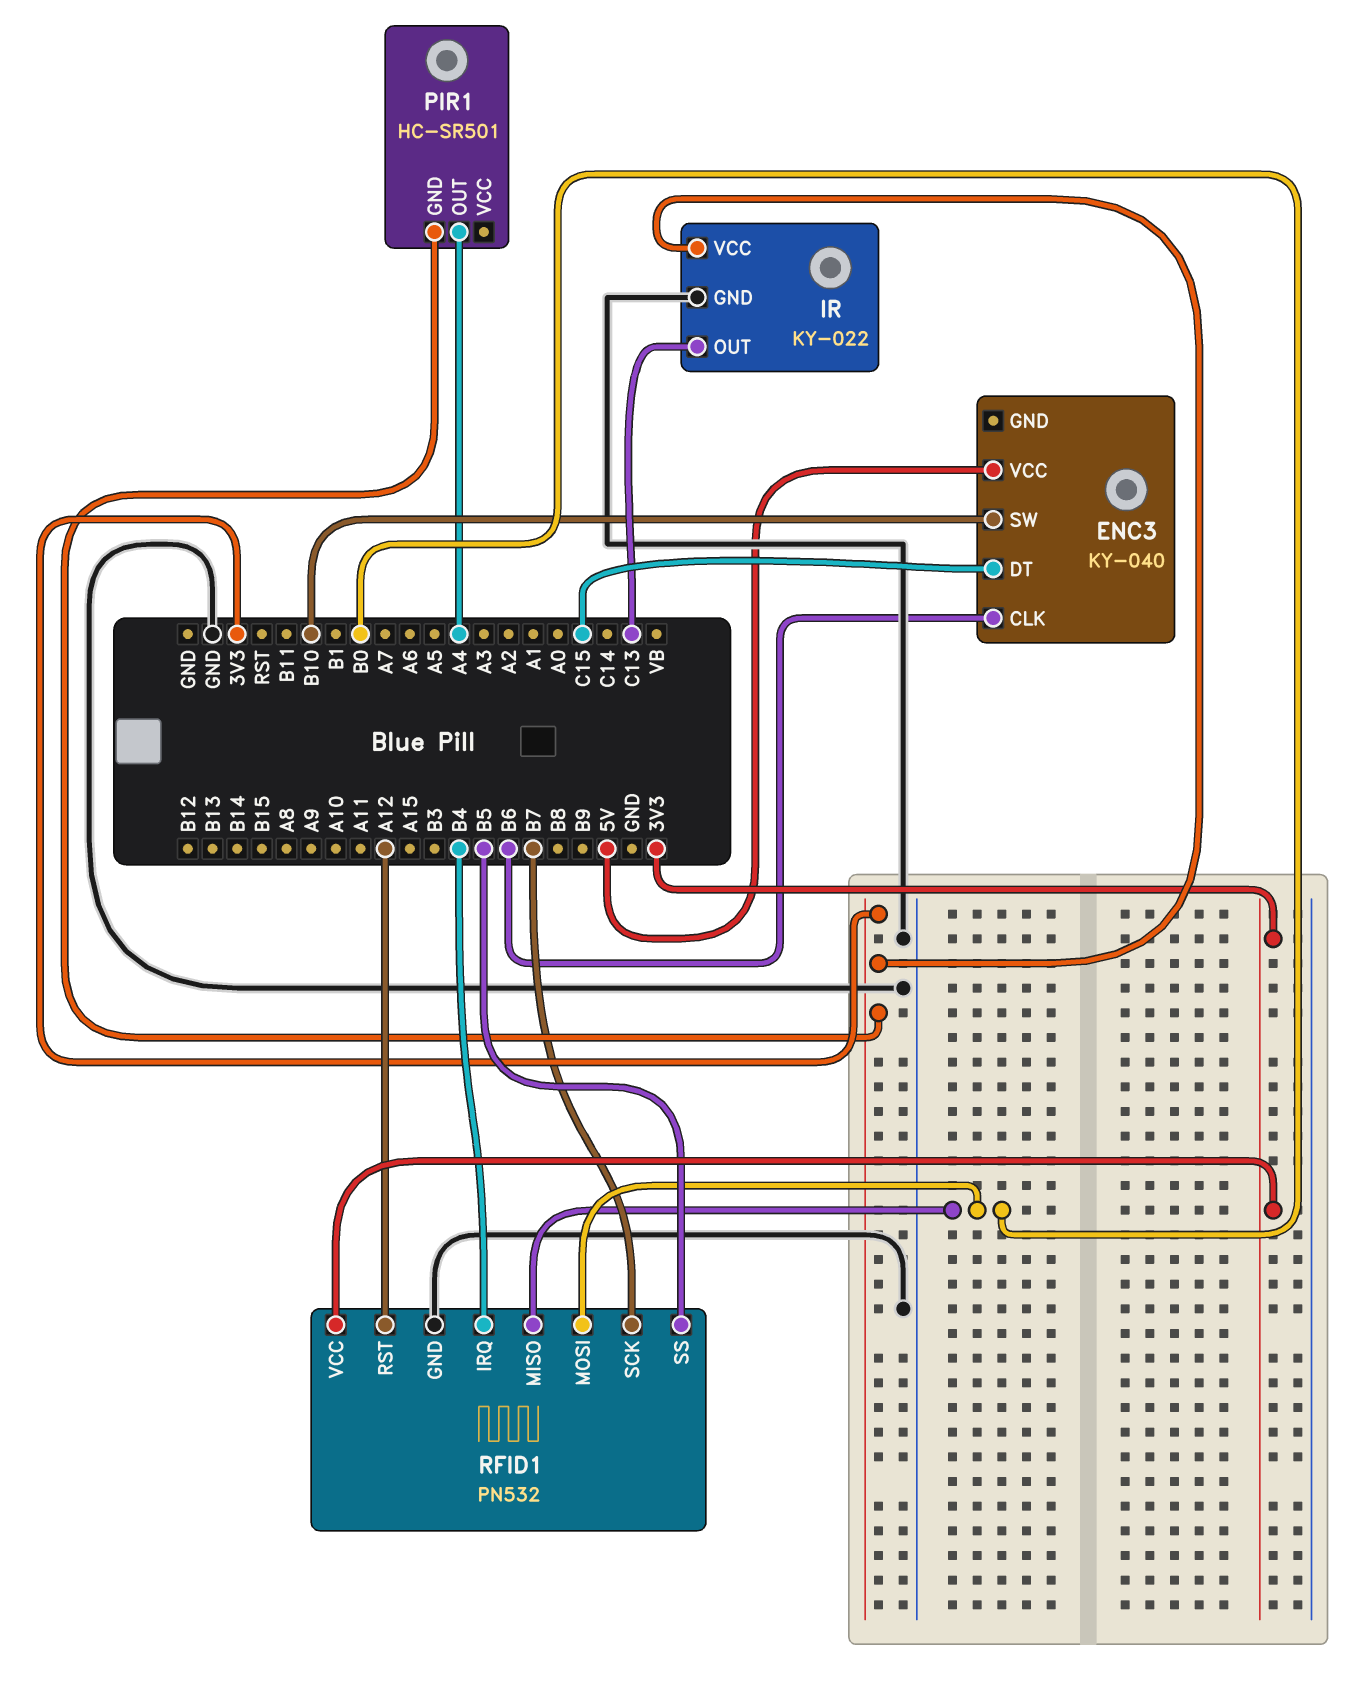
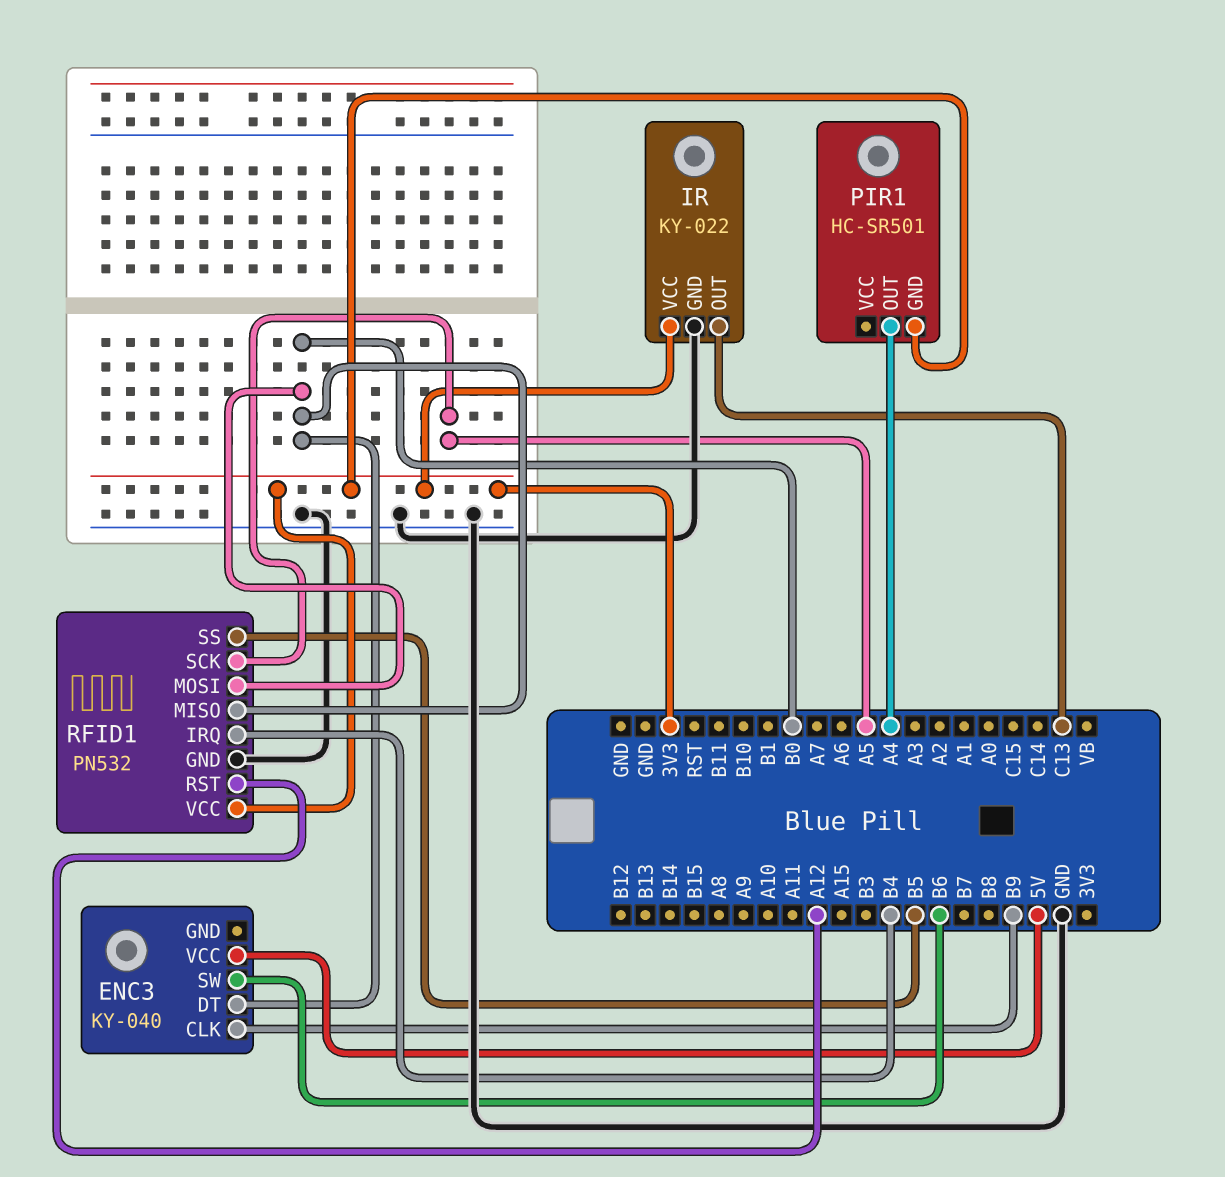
ENC3 pin CLK: B6 -> B9
ENC3 pin DT: C15 -> B0
ENC3 pin SW: B10 -> B6
RFID1 pin SCK: B7 -> A5

